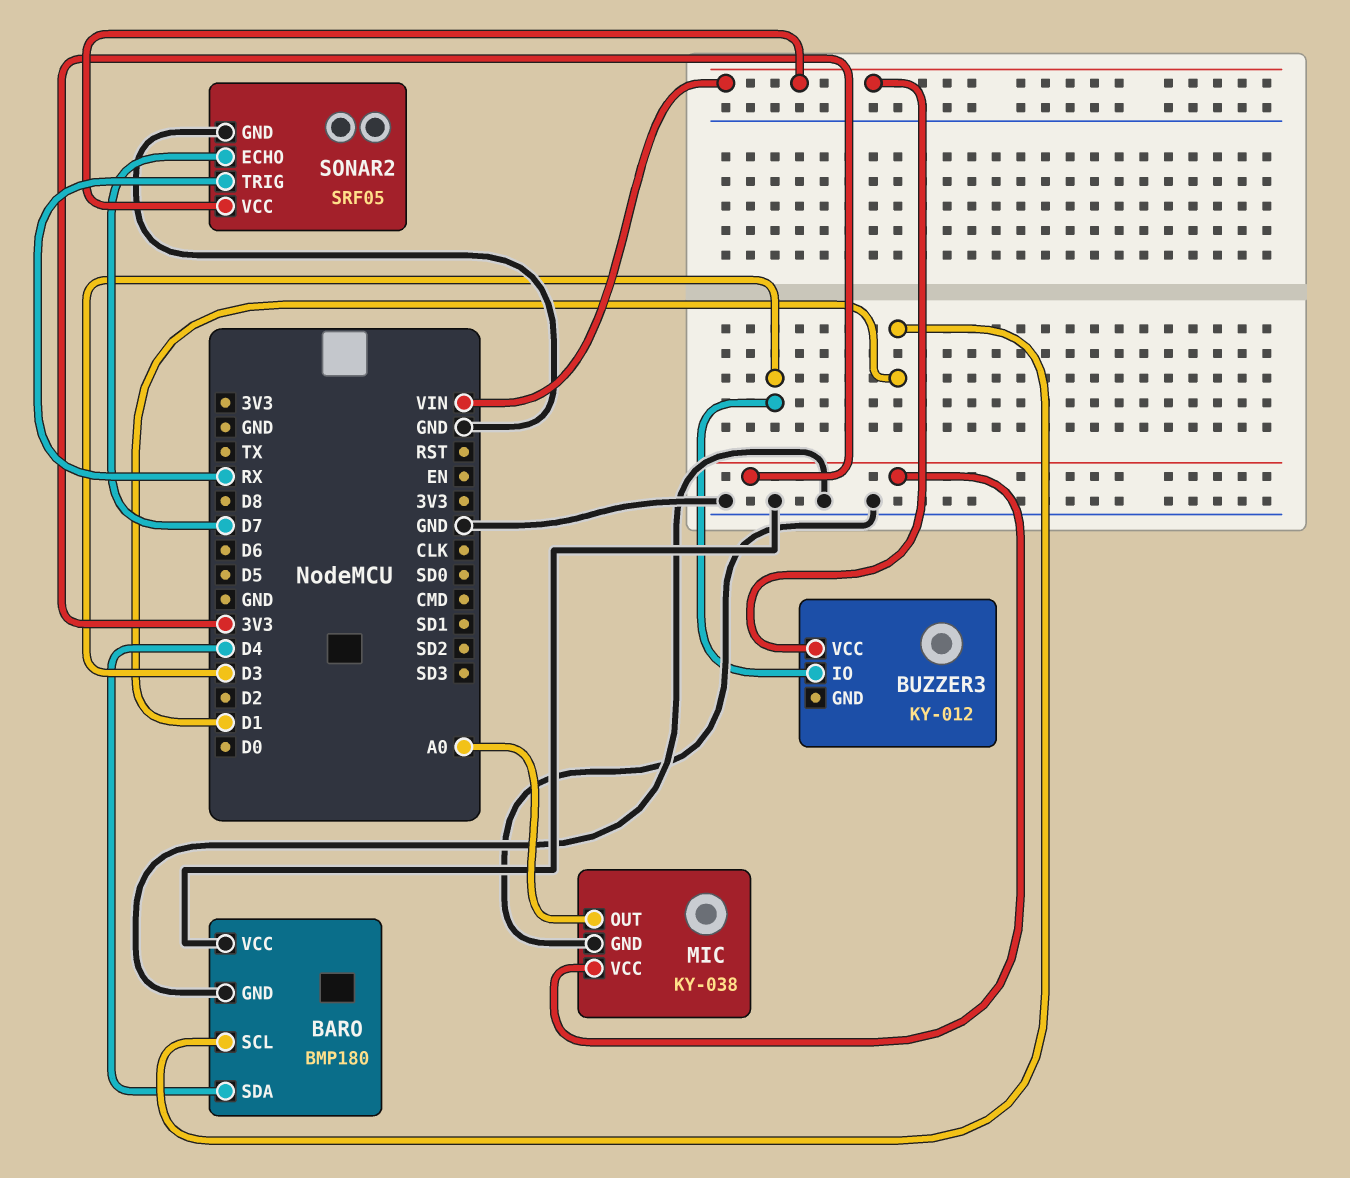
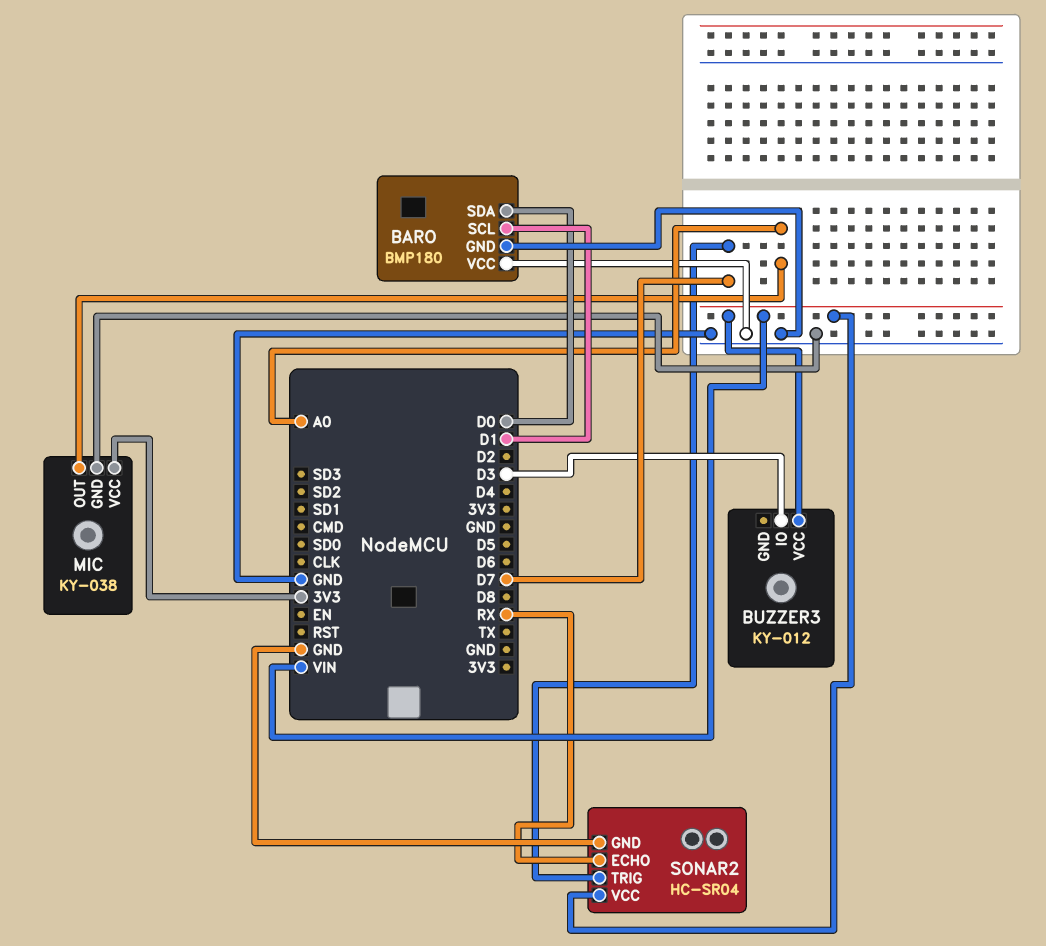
BARO pin SDA: D4 -> D0
SONAR2: SRF05 -> HC-SR04
SONAR2 pin ECHO: D7 -> RX
SONAR2 pin TRIG: RX -> D7

